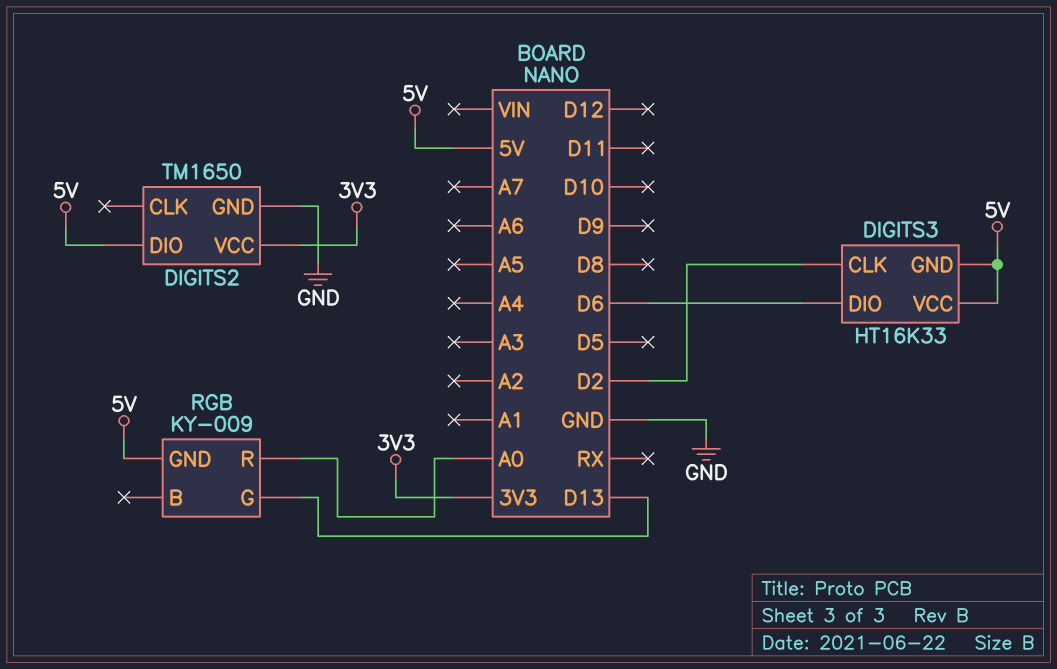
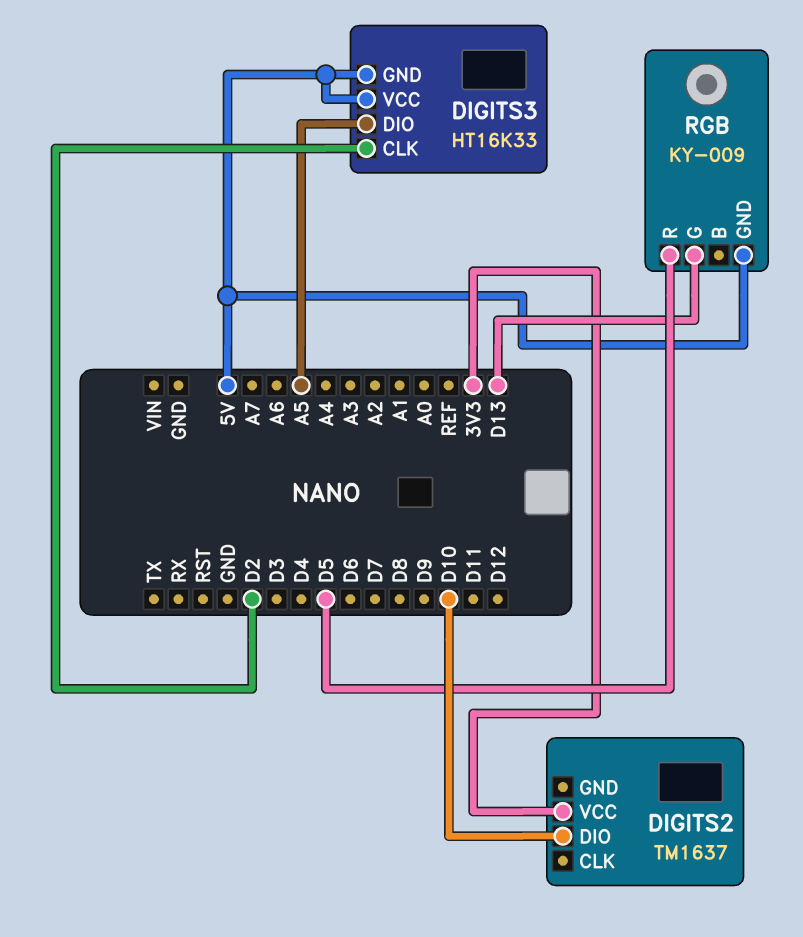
DIGITS2: TM1650 -> TM1637
DIGITS2 pin DIO: 5V -> D10
DIGITS2 pin GND: GND -> none
DIGITS3 pin DIO: D6 -> A5
RGB pin R: A0 -> D5

